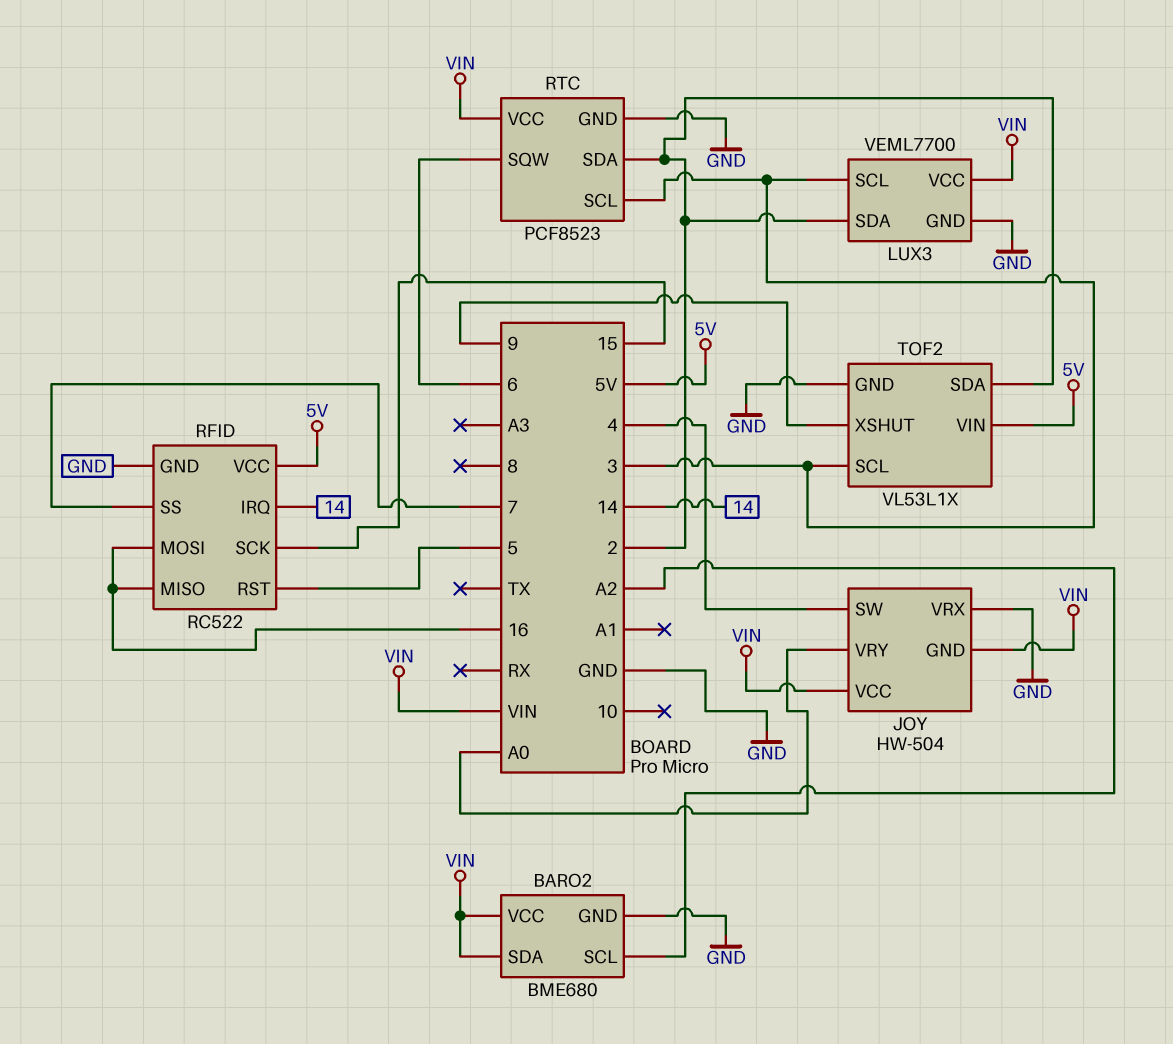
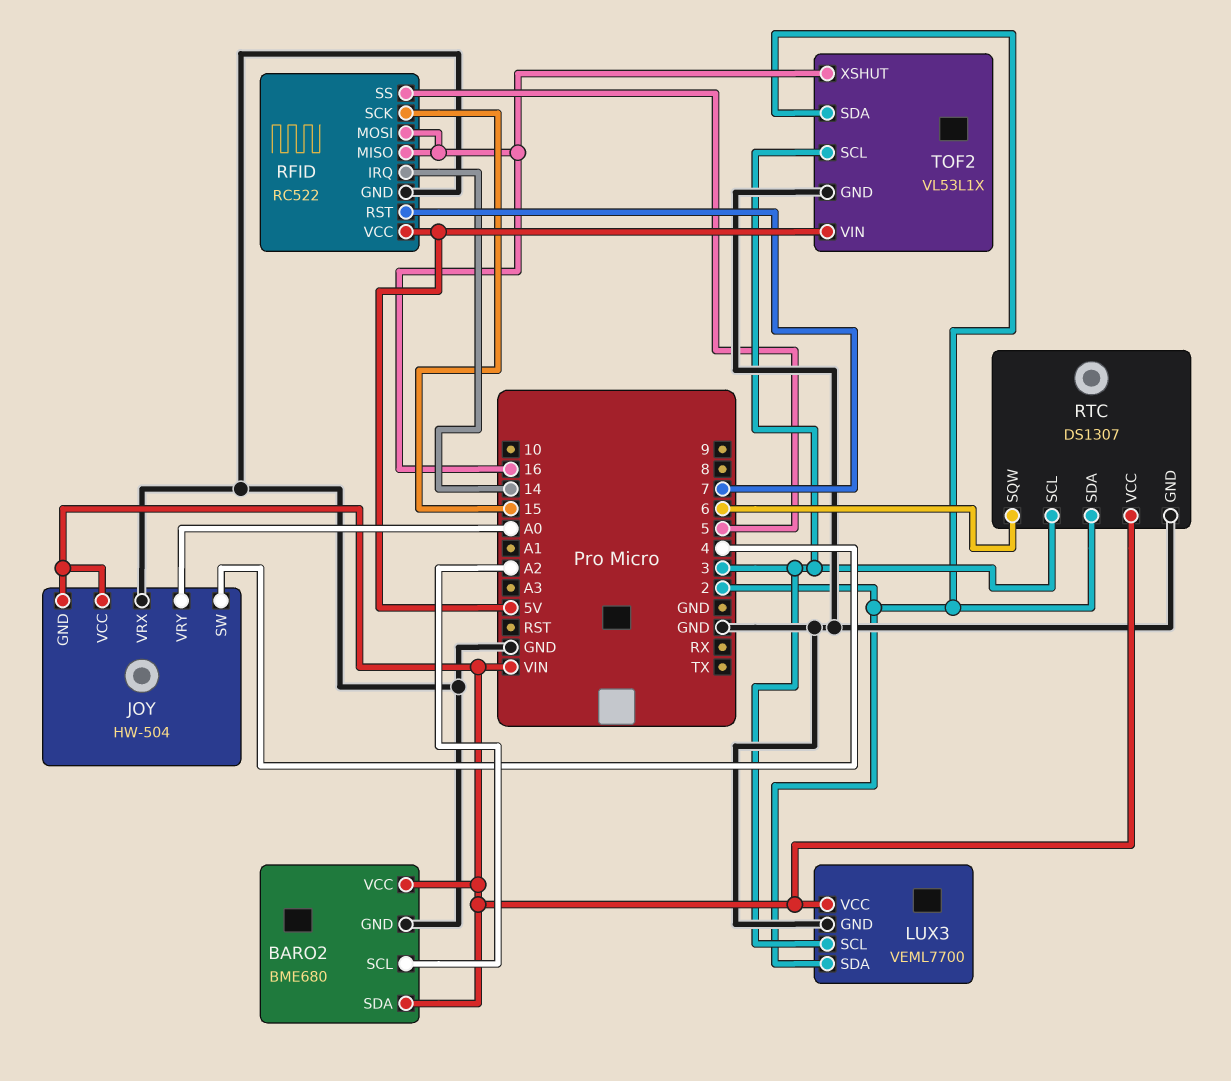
RFID pin RST: 5 -> 7
RFID pin SS: 7 -> 5
RTC: PCF8523 -> DS1307
TOF2 pin XSHUT: 9 -> 16

